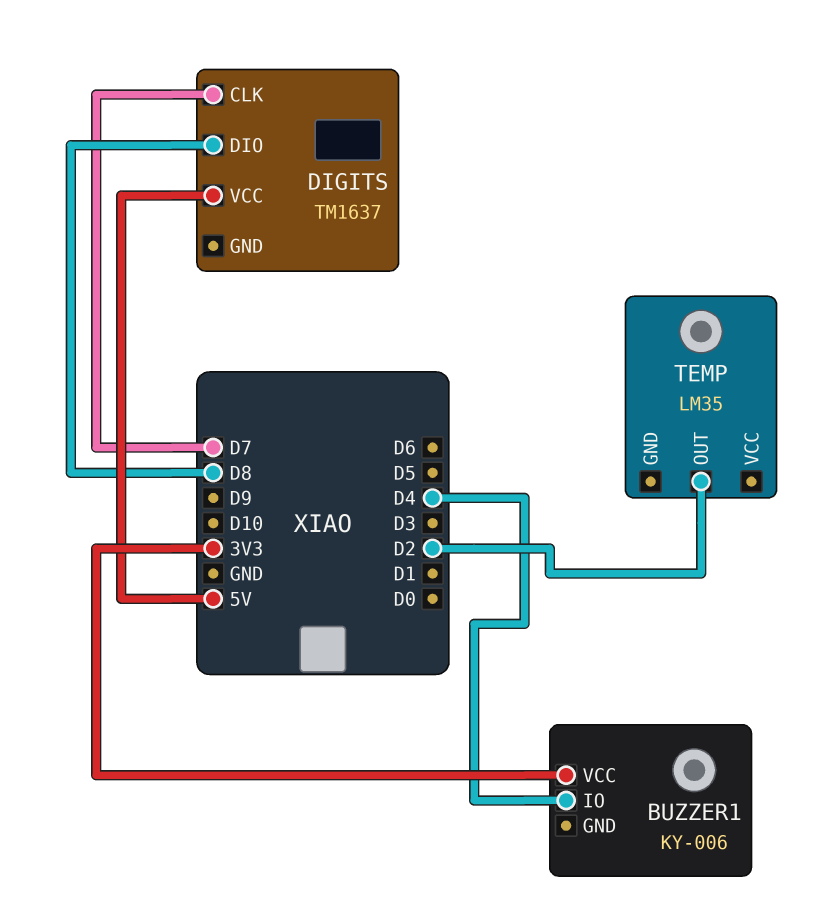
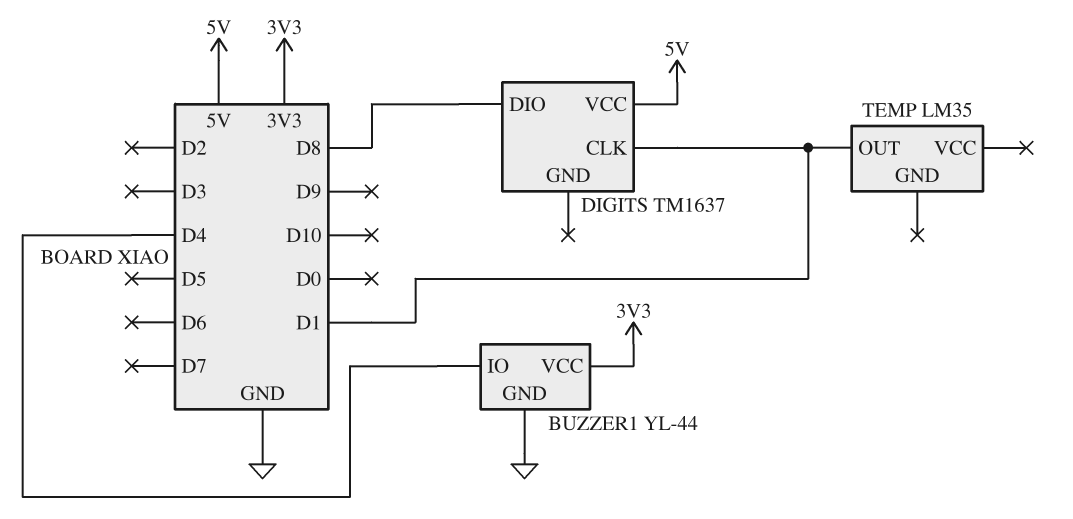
BUZZER1: KY-006 -> YL-44
BUZZER1 pin GND: none -> GND
DIGITS pin CLK: D7 -> D1
TEMP pin OUT: D2 -> D1

